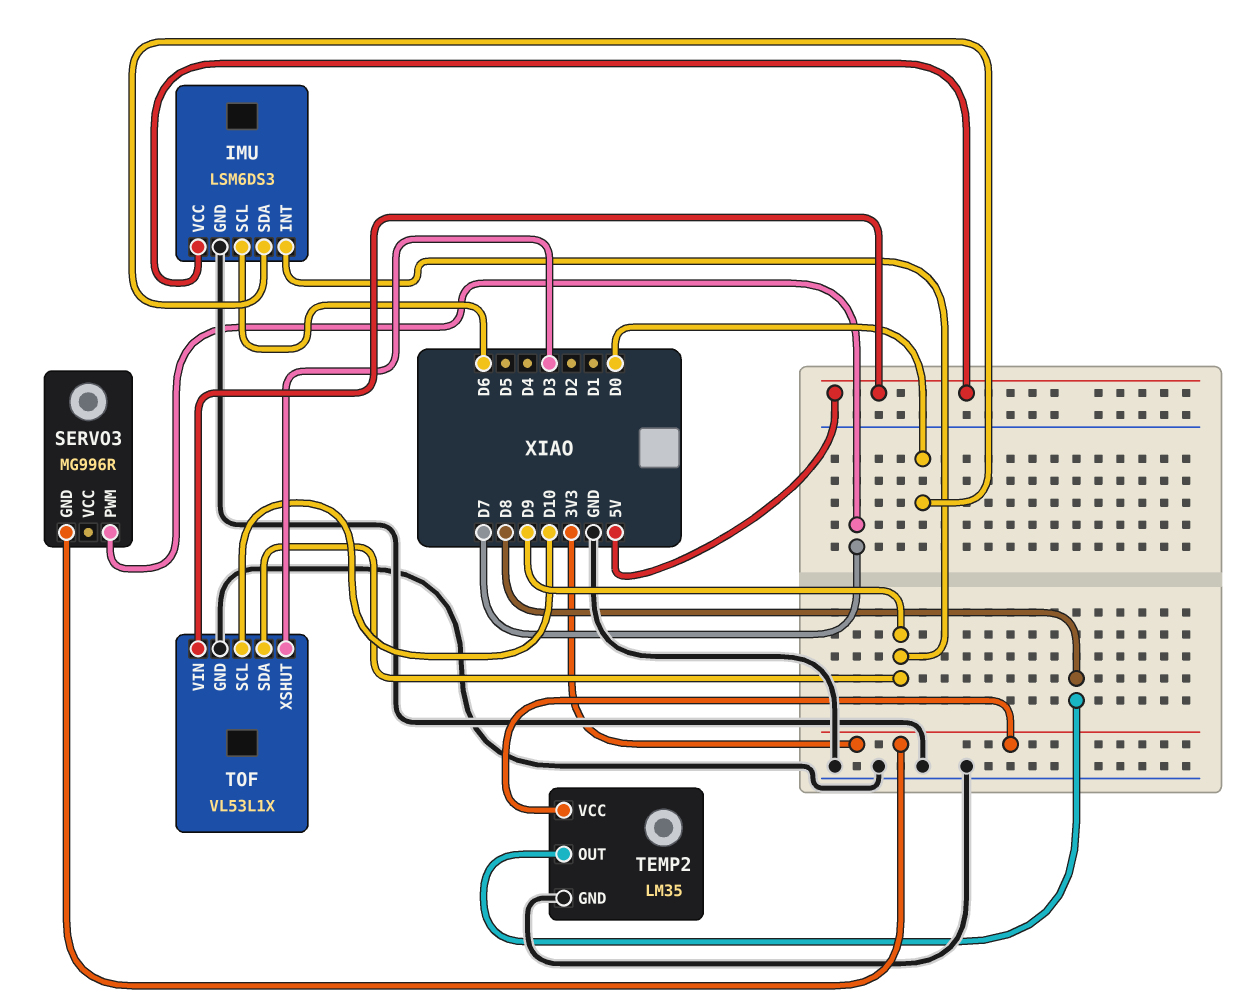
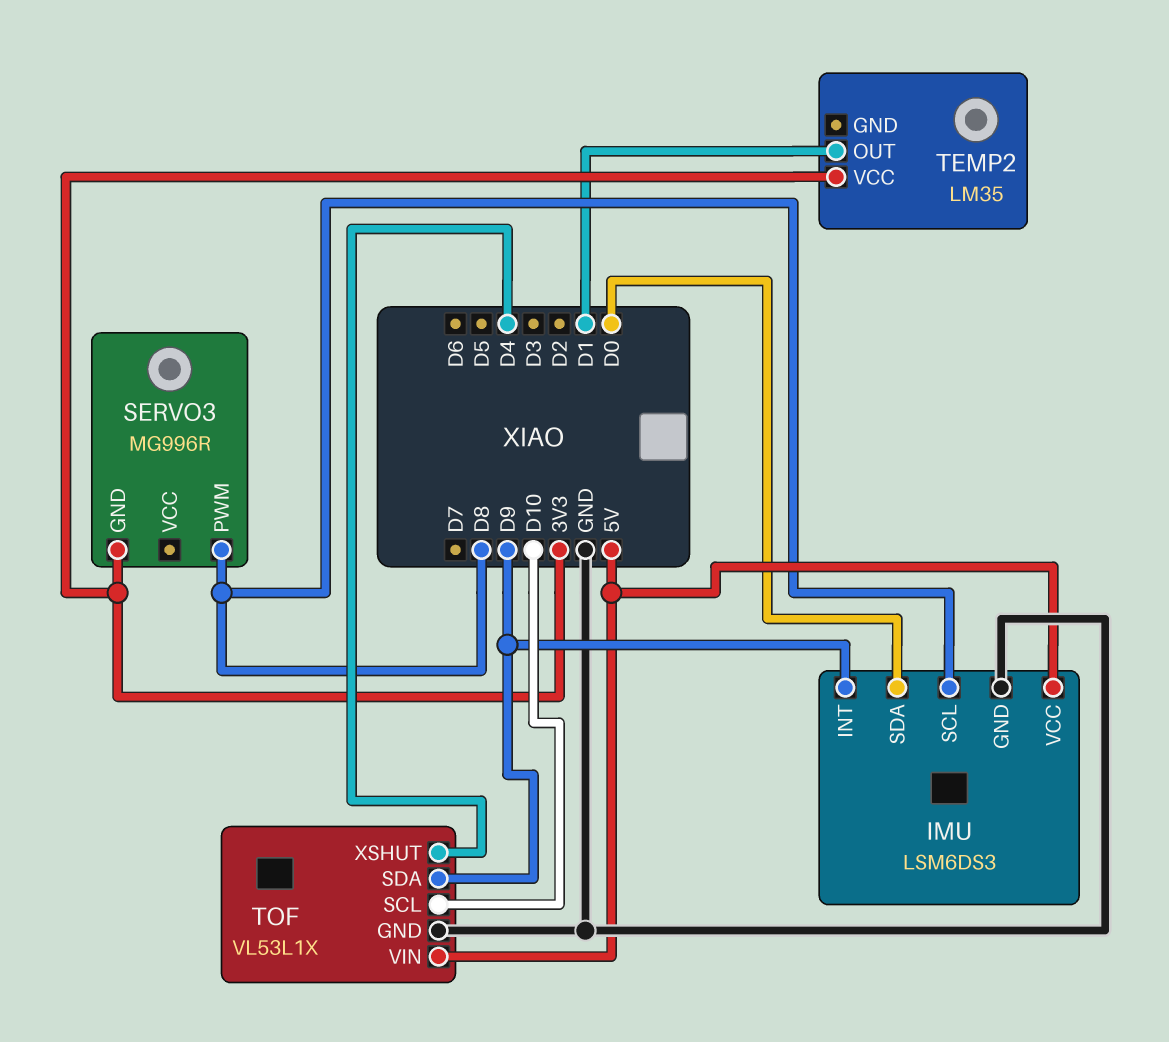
IMU pin SCL: D6 -> D8
SERVO3 pin PWM: D7 -> D8
TEMP2 pin GND: GND -> none
TEMP2 pin OUT: D8 -> D1
TOF pin XSHUT: D3 -> D4

